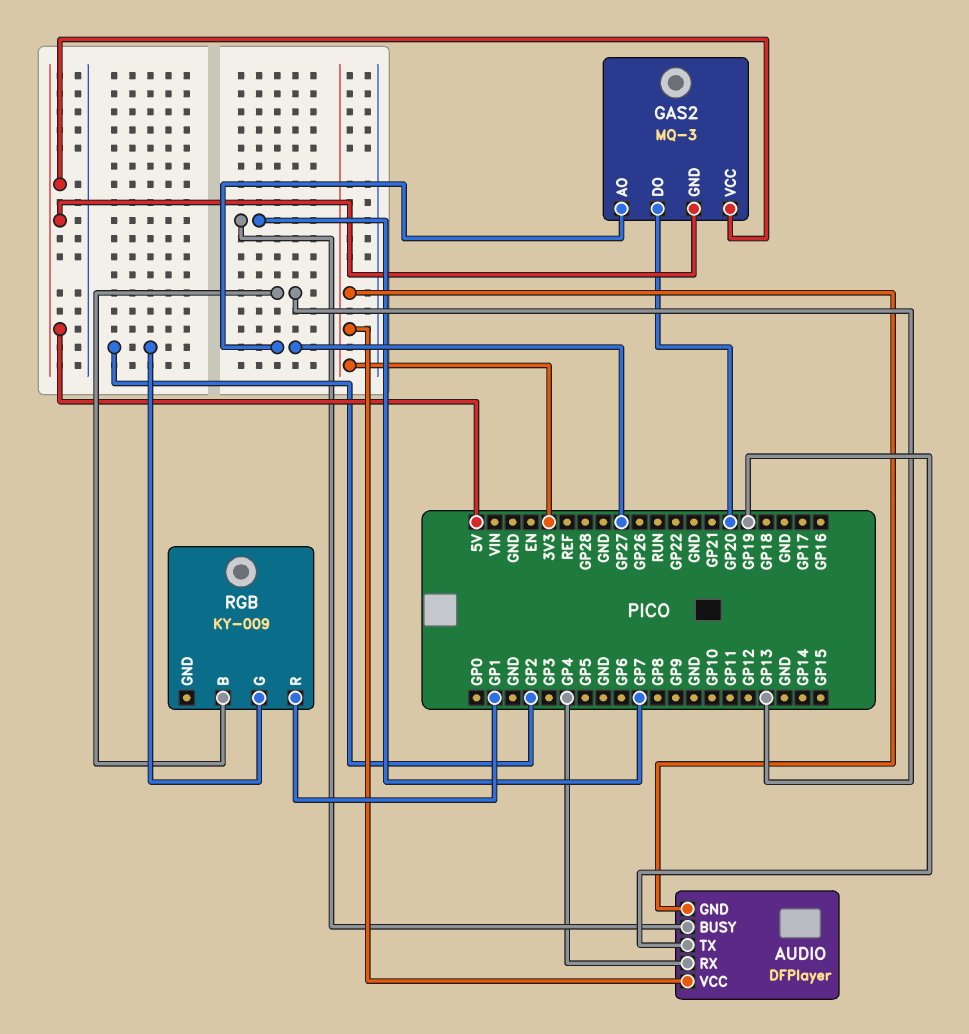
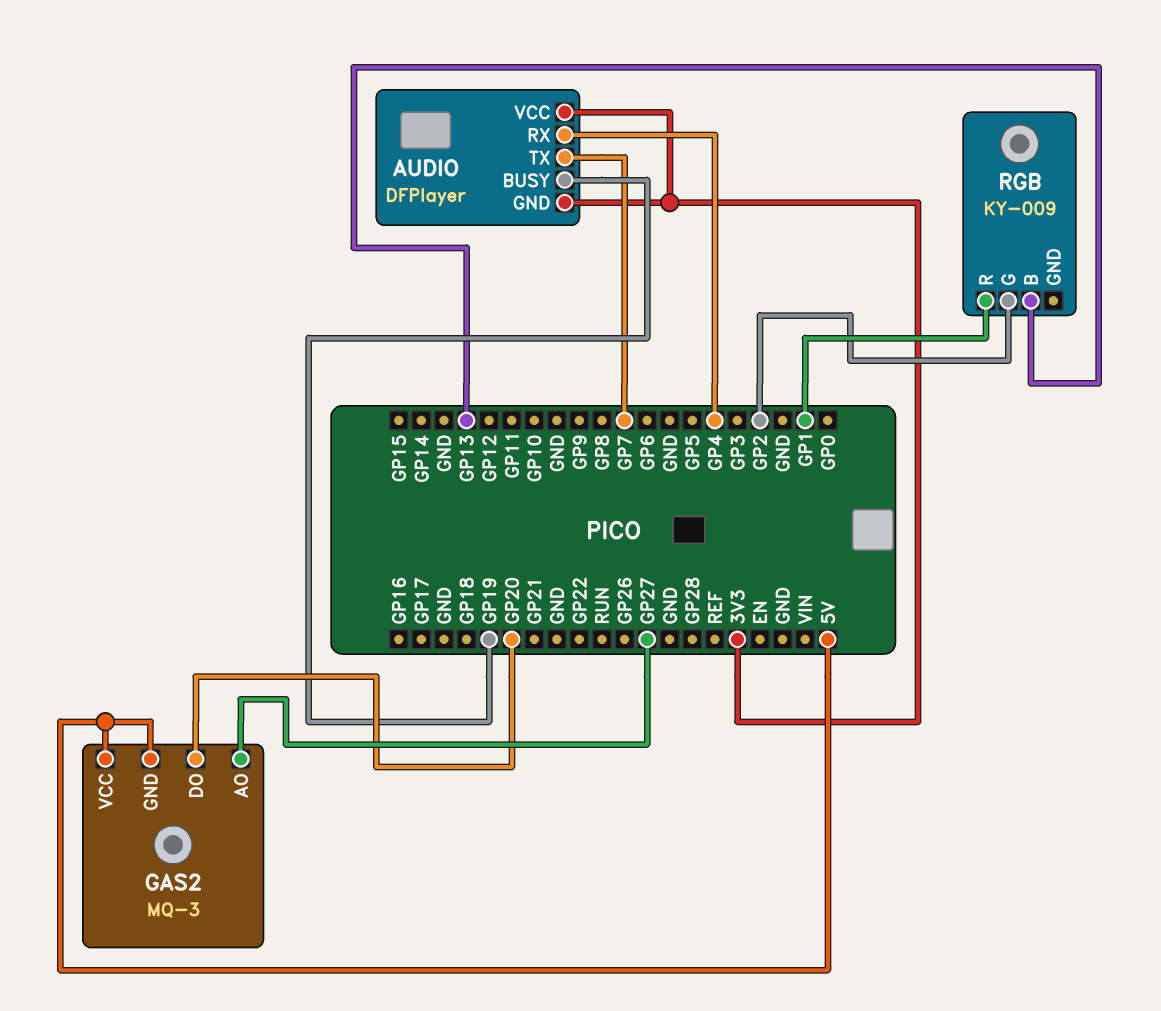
AUDIO pin BUSY: GP7 -> GP19
AUDIO pin TX: GP19 -> GP7

